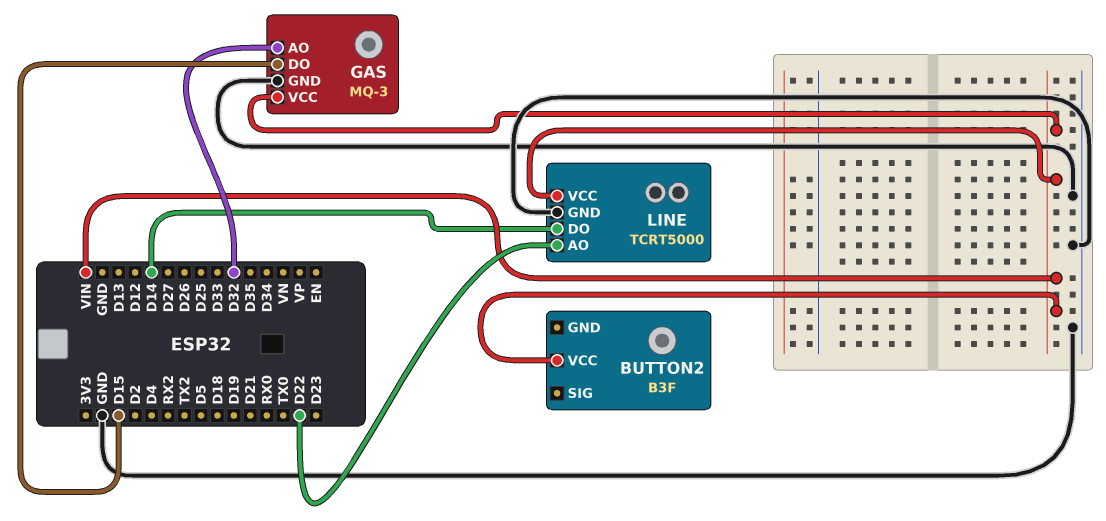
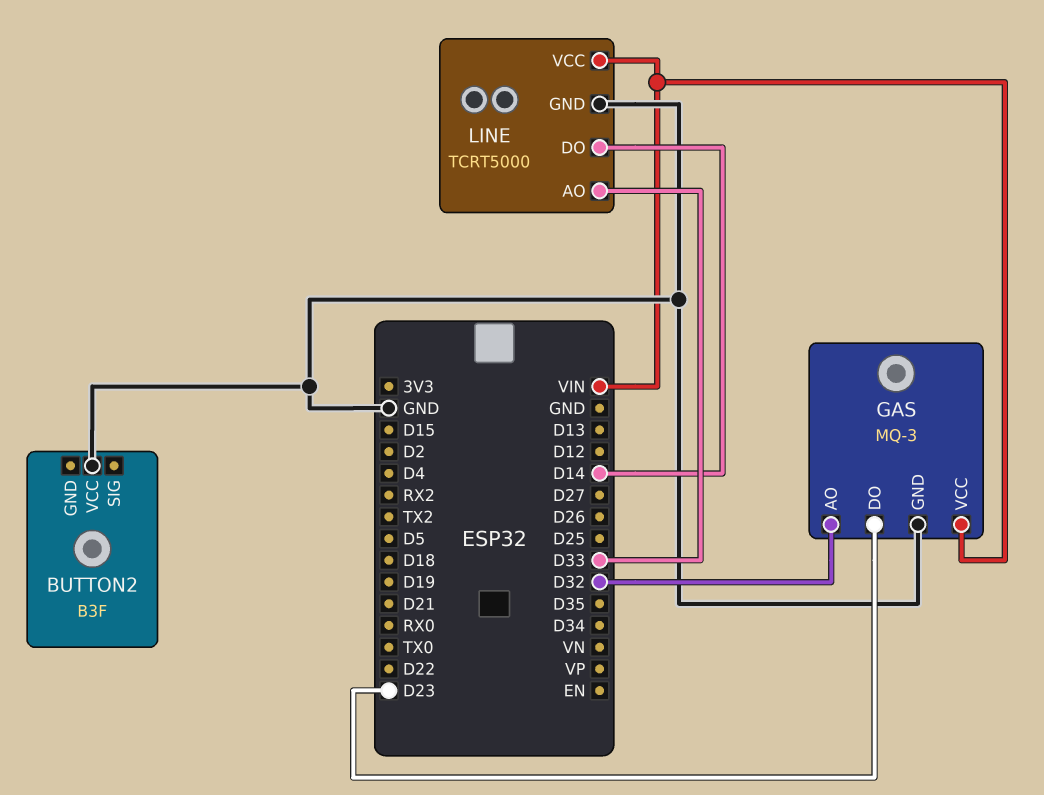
BUTTON2 pin VCC: VIN -> GND
GAS pin DO: D15 -> D23
LINE pin AO: D22 -> D33

